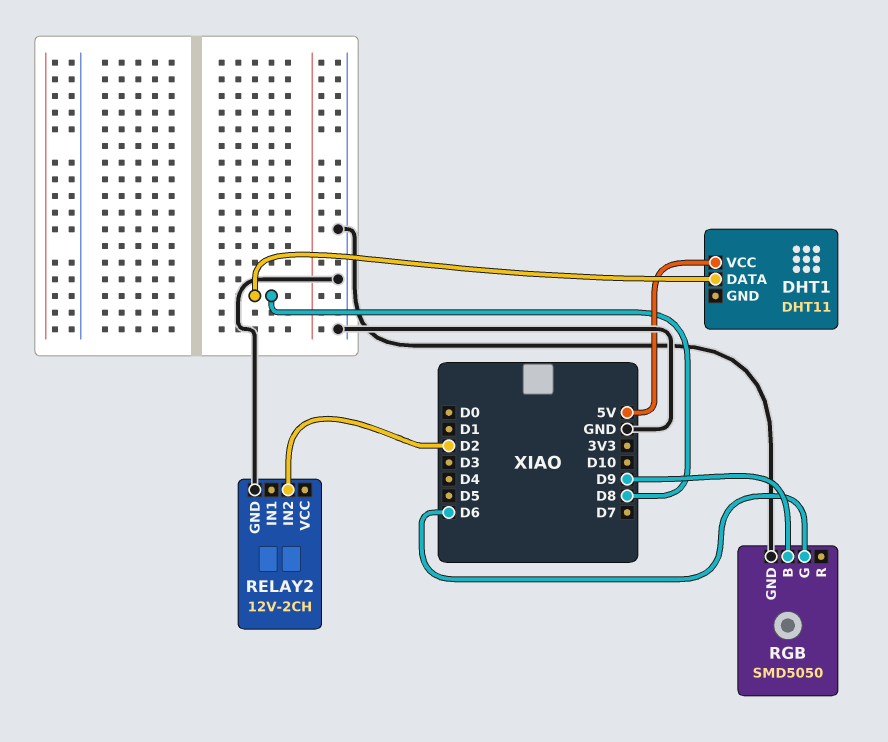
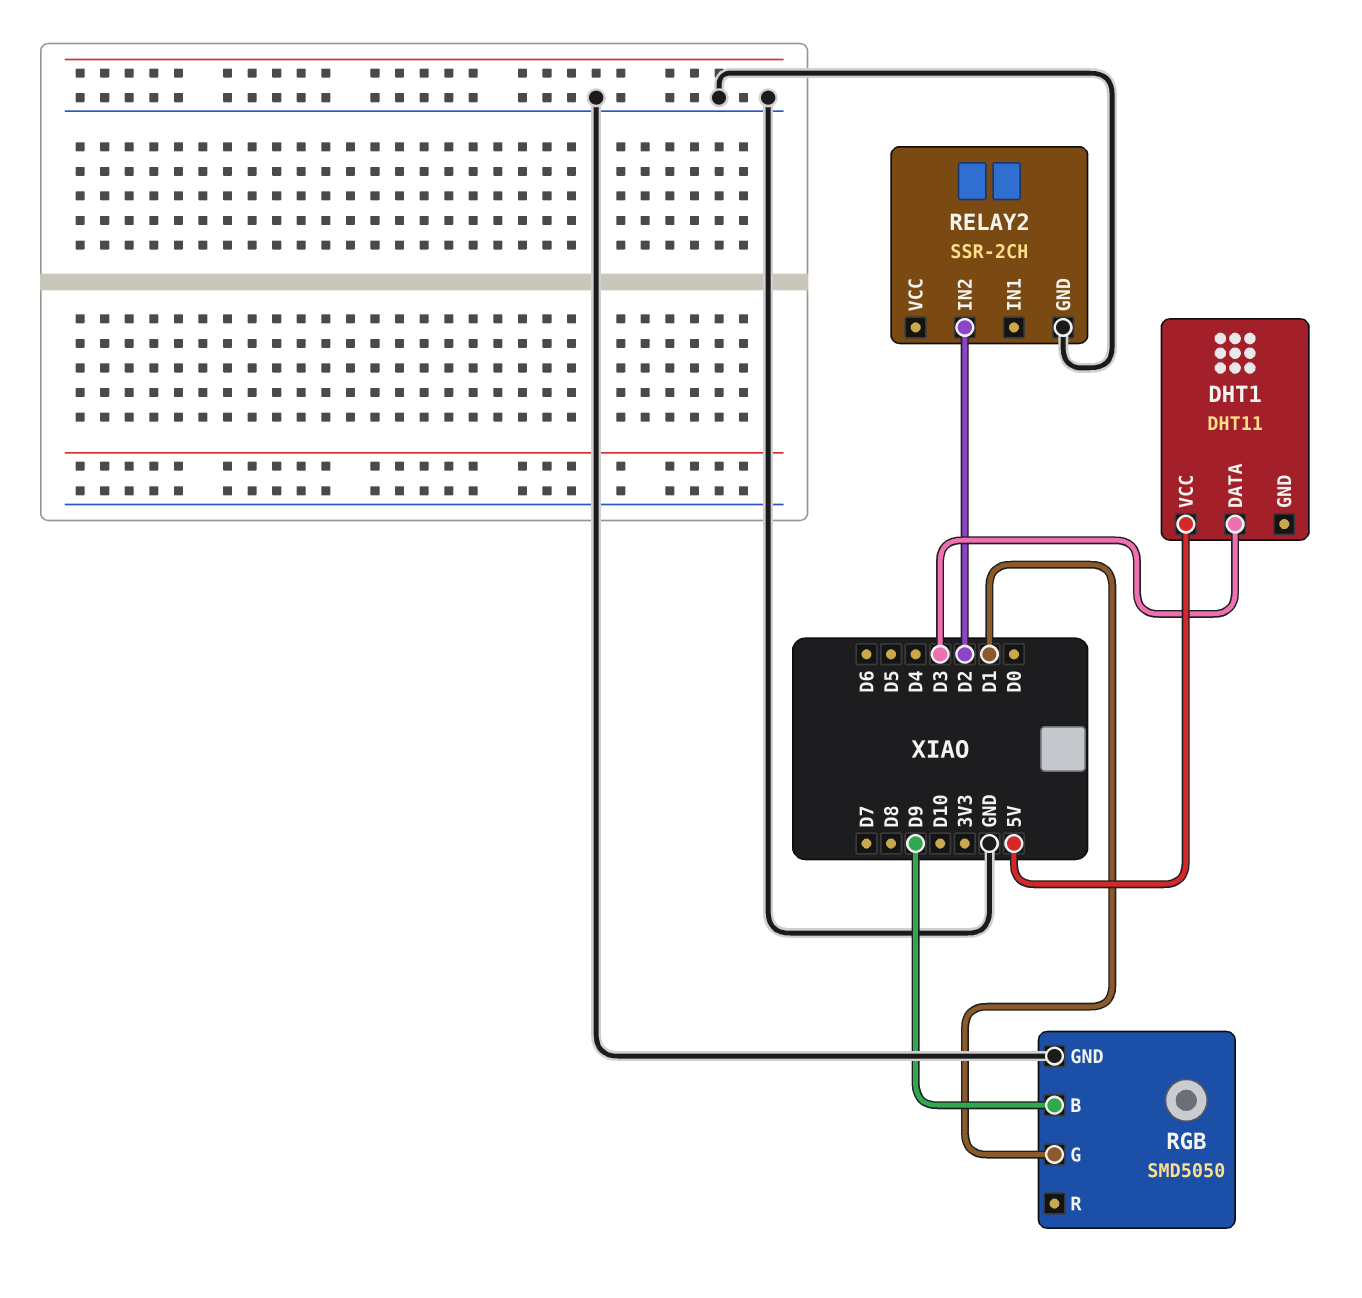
DHT1 pin DATA: D8 -> D3
RELAY2: 12V-2CH -> SSR-2CH
RGB pin G: D6 -> D1

